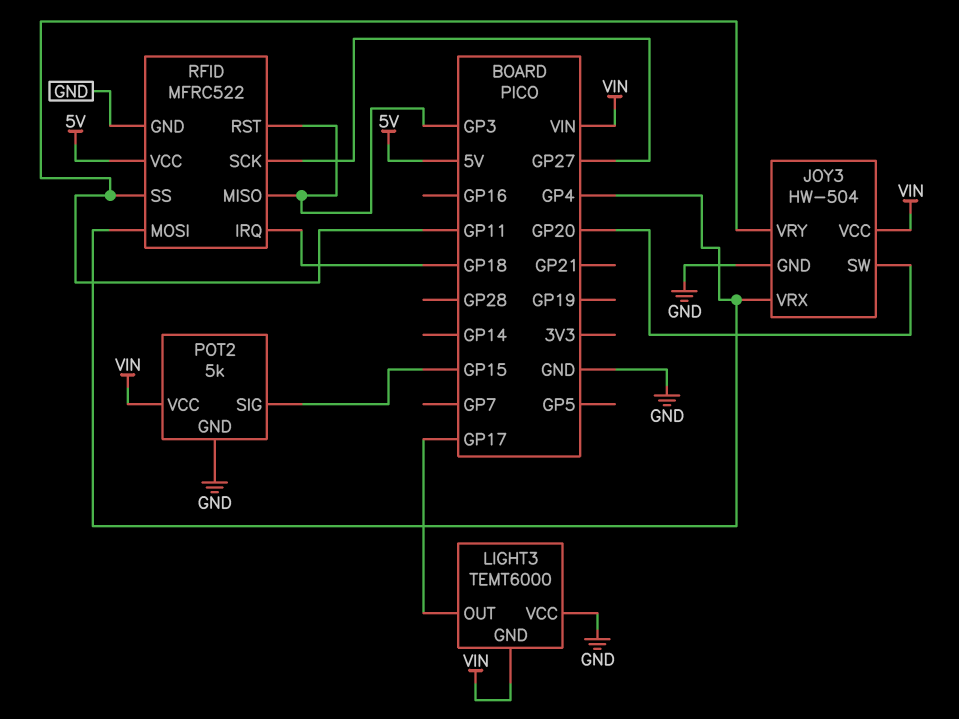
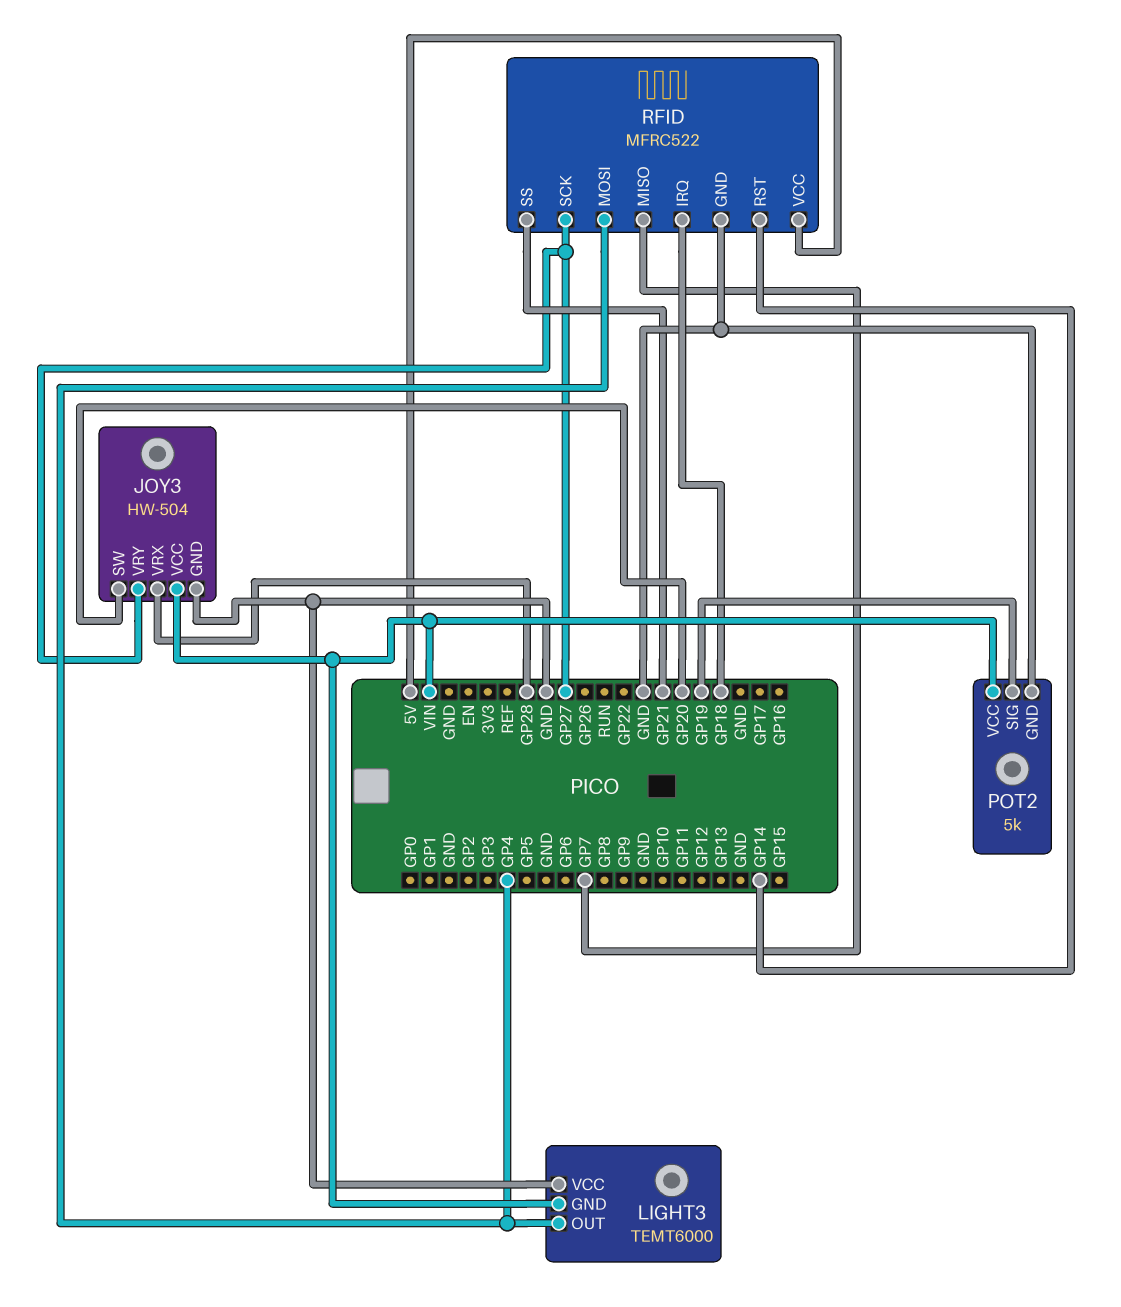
JOY3 pin VRX: GP4 -> GP28
JOY3 pin VRY: GP11 -> GP27
LIGHT3 pin OUT: GP17 -> GP4
POT2 pin SIG: GP15 -> GP19
RFID pin MISO: GP3 -> GP7
RFID pin RST: GP3 -> GP14
RFID pin SS: GP11 -> GP21

